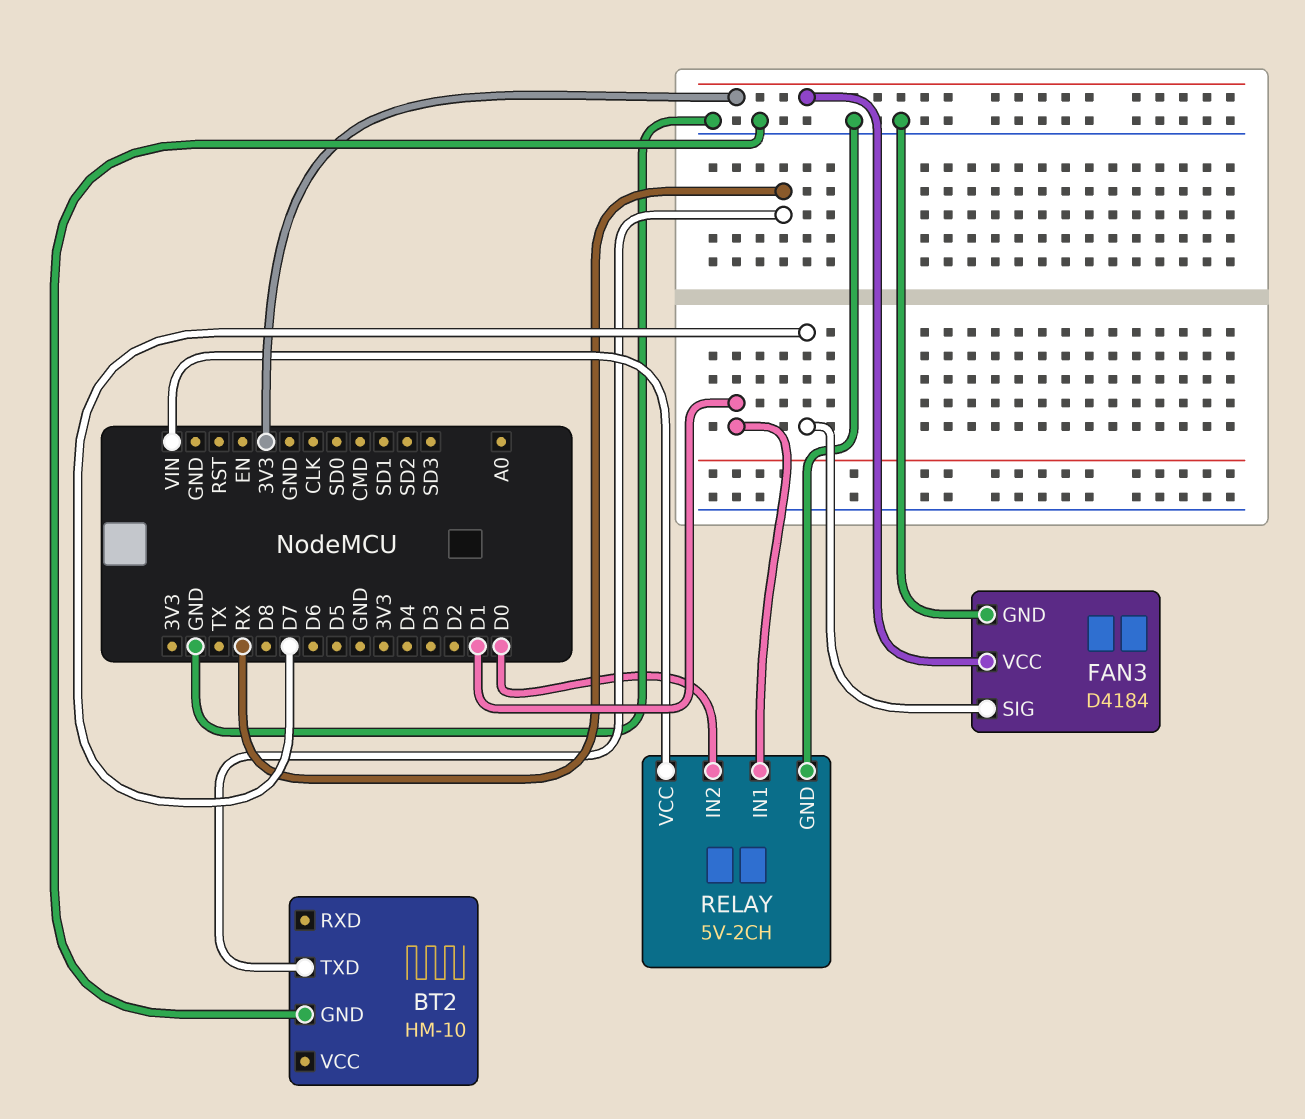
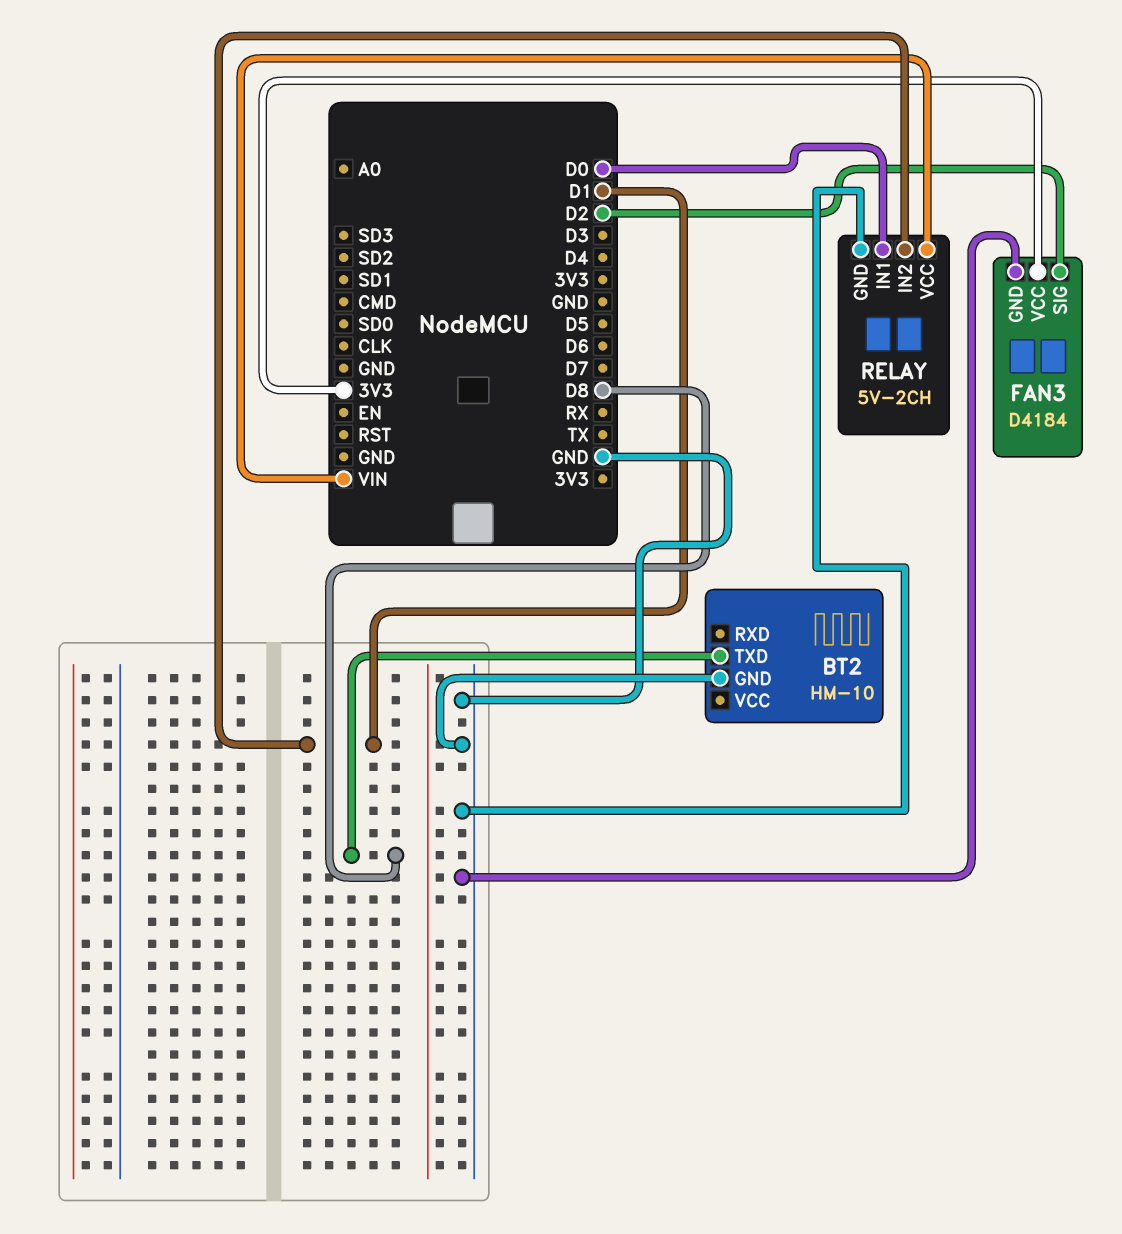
BT2 pin TXD: RX -> D8
FAN3 pin SIG: D7 -> D2
RELAY pin IN1: D1 -> D0
RELAY pin IN2: D0 -> D1

